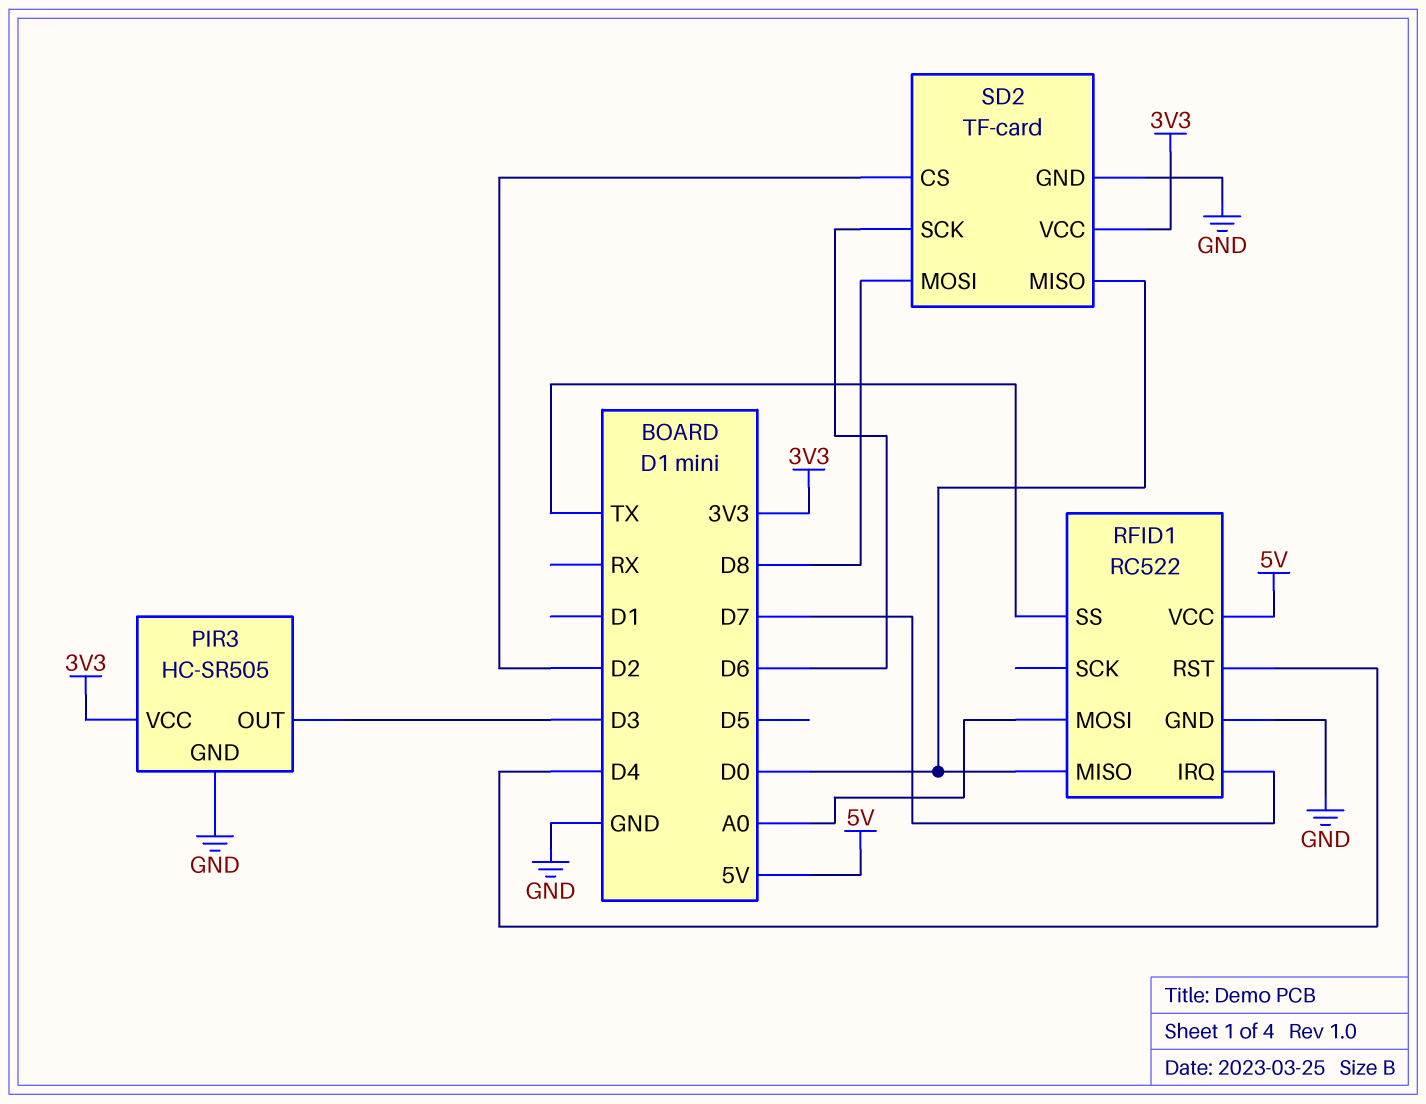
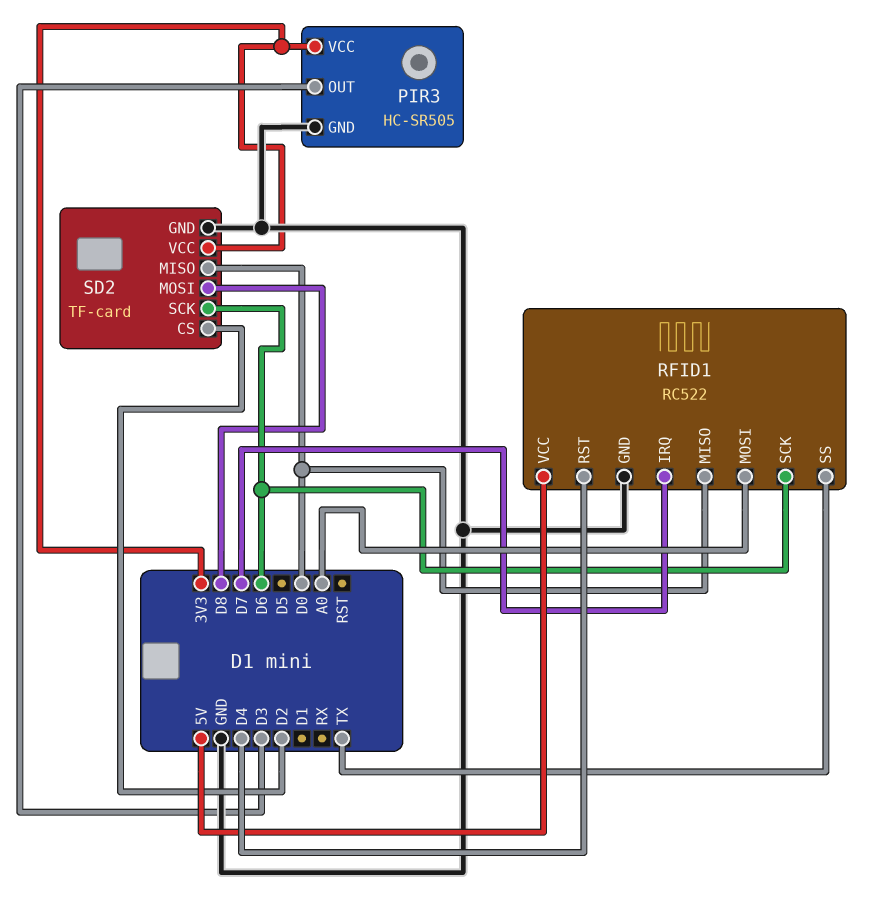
RFID1 pin SCK: none -> D6

